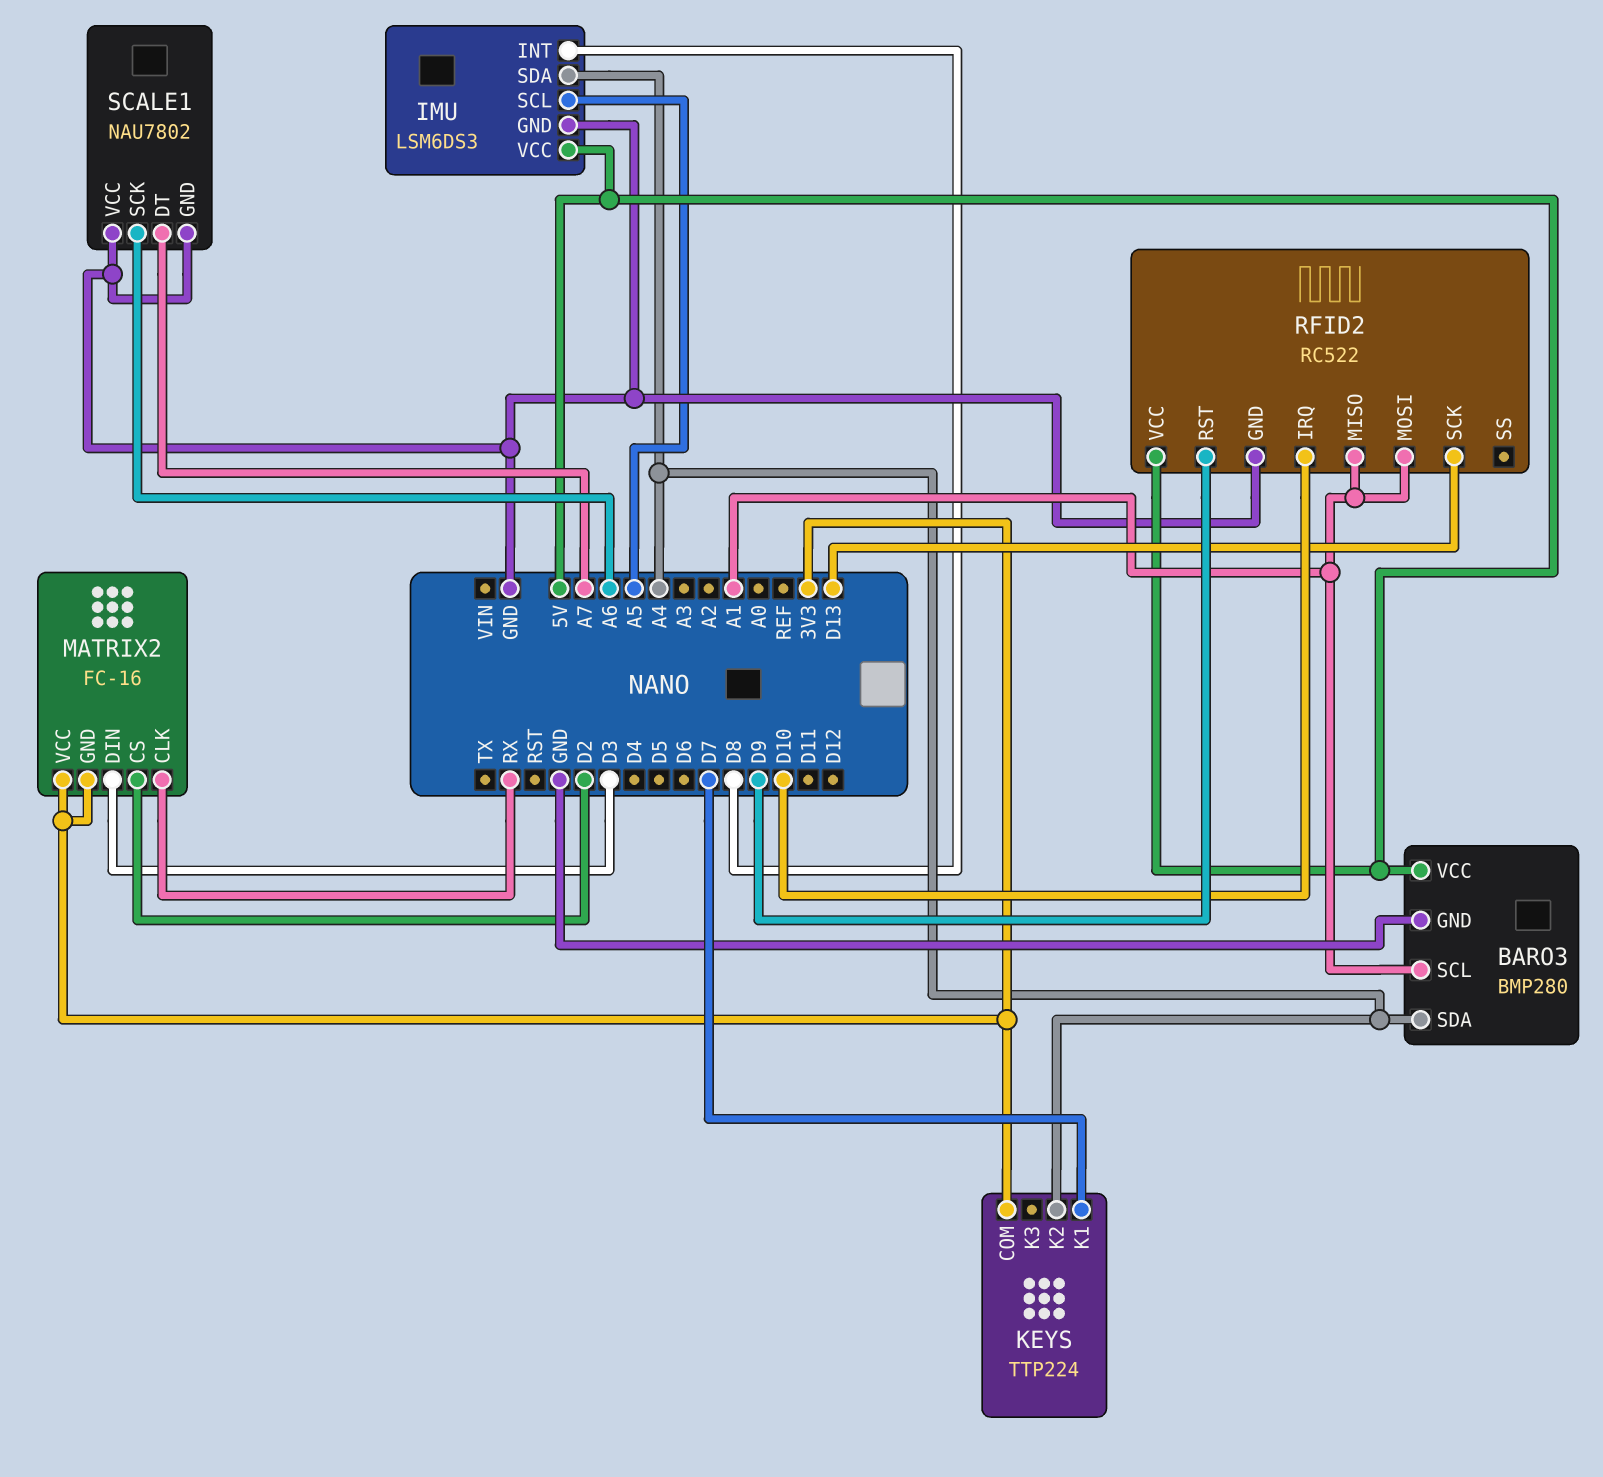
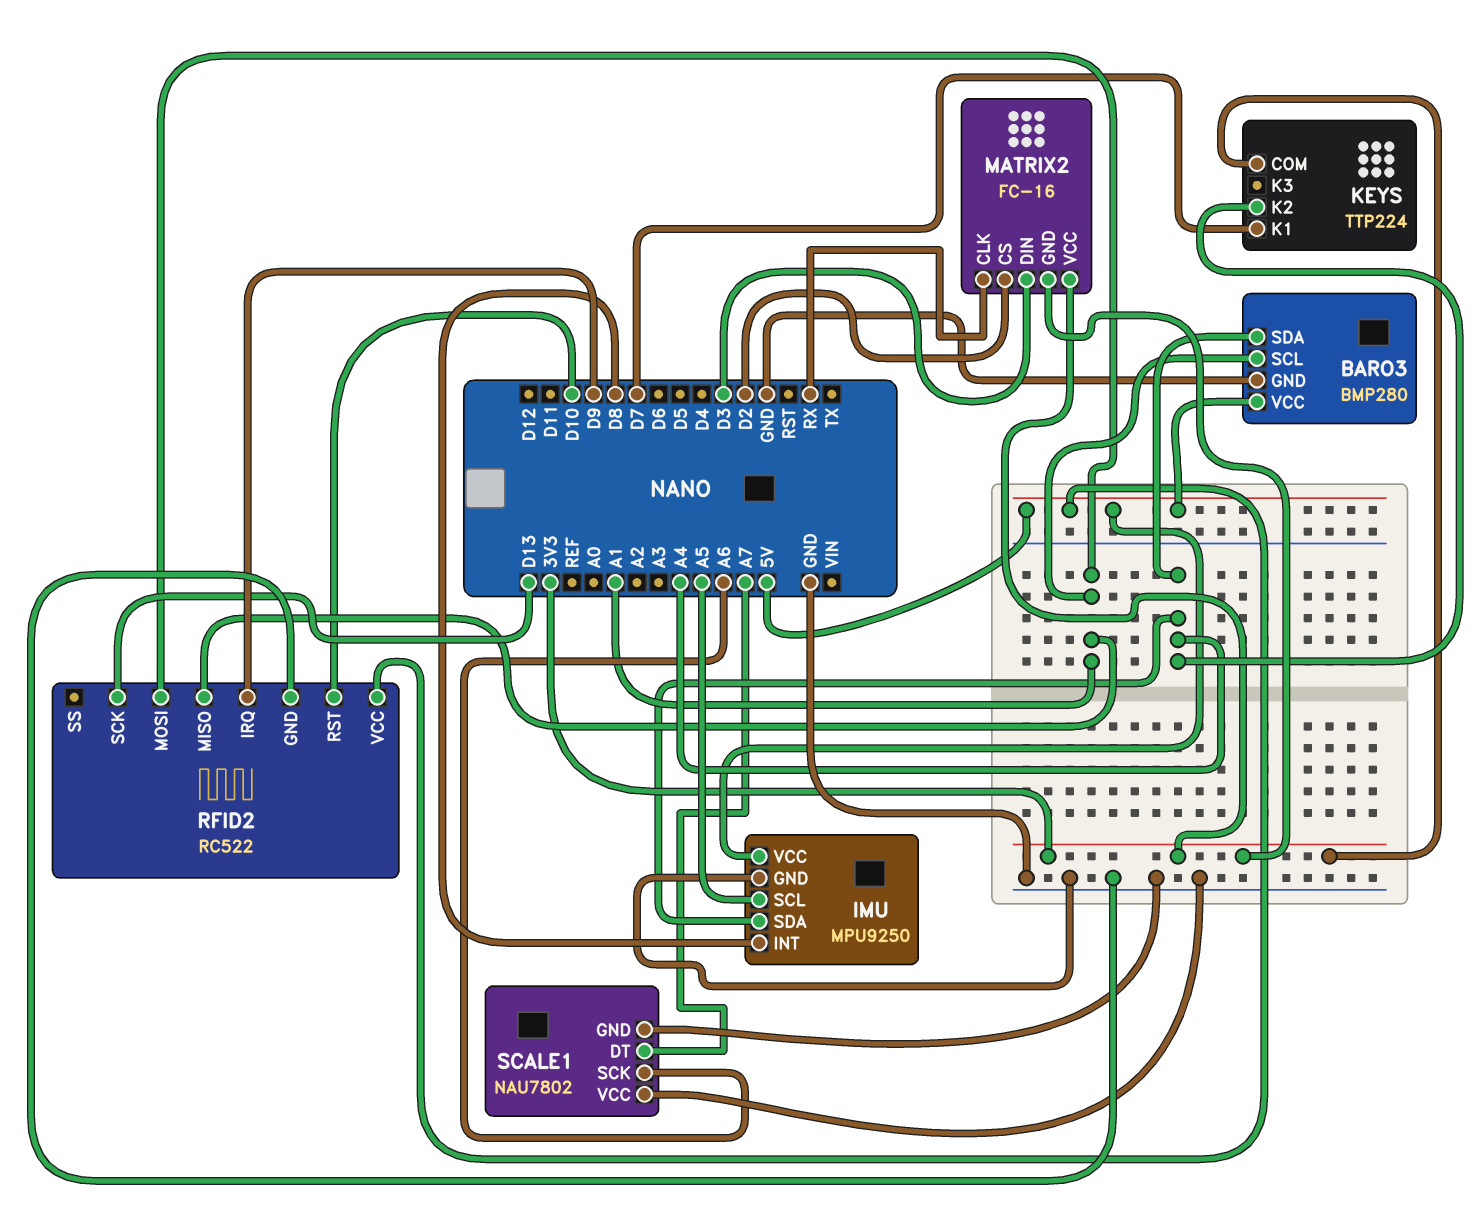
IMU: LSM6DS3 -> MPU9250
RFID2 pin IRQ: D10 -> D9
RFID2 pin RST: D9 -> D10

